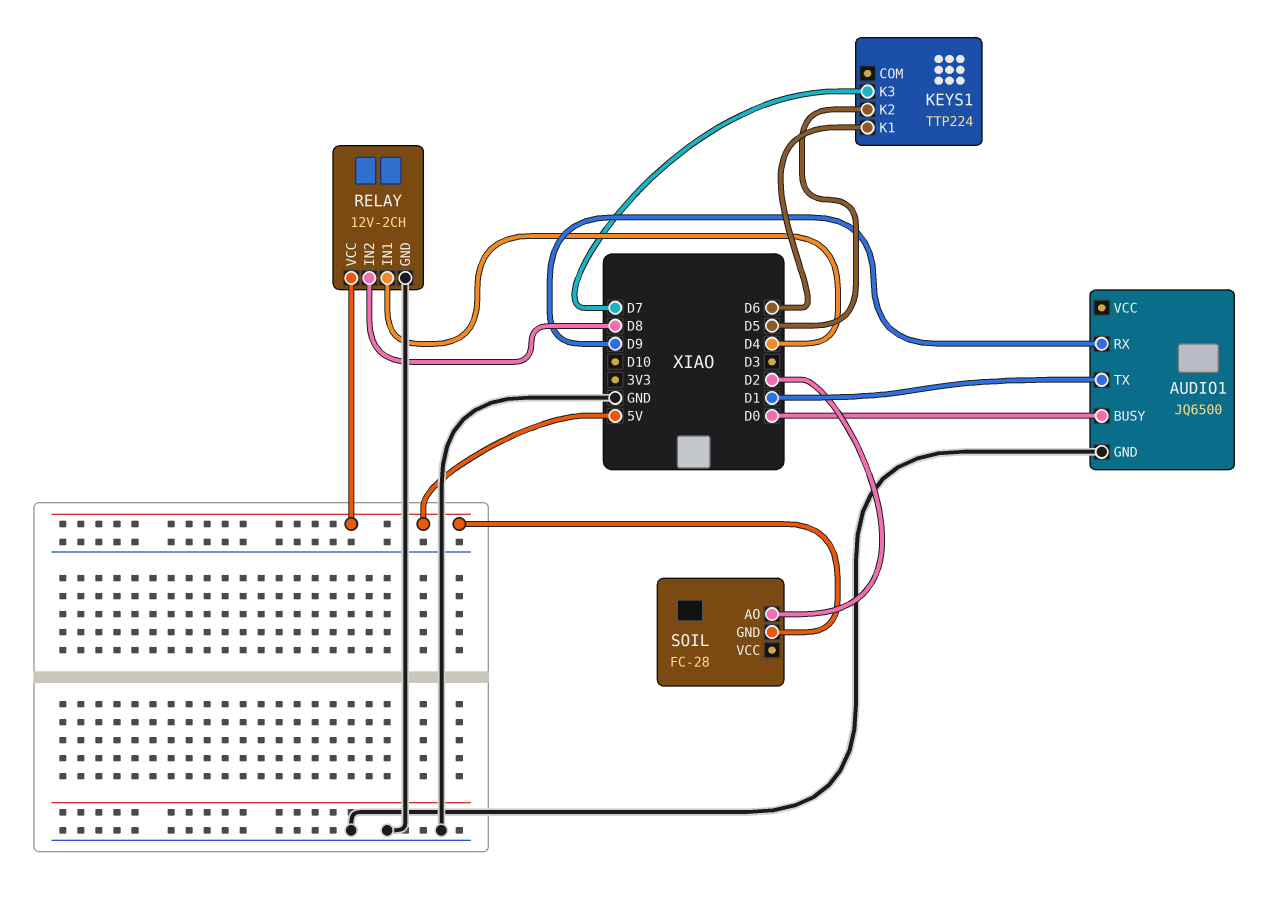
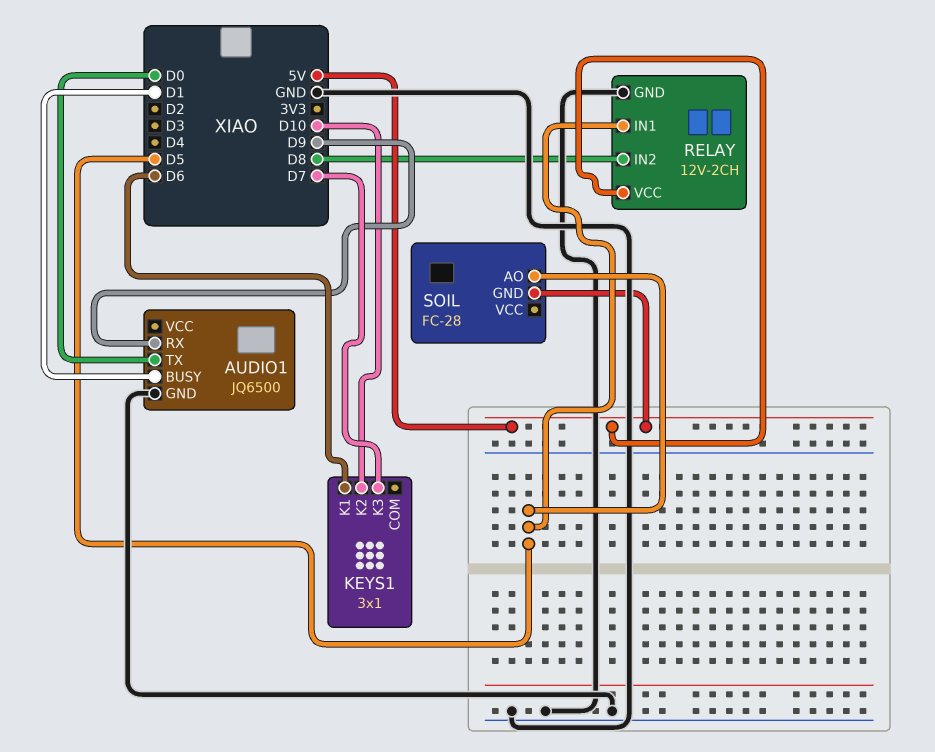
AUDIO1 pin BUSY: D0 -> D1
AUDIO1 pin TX: D1 -> D0
KEYS1: TTP224 -> 3x1
KEYS1 pin K2: D5 -> D10
RELAY pin IN1: D4 -> D5
SOIL pin AO: D2 -> D5

